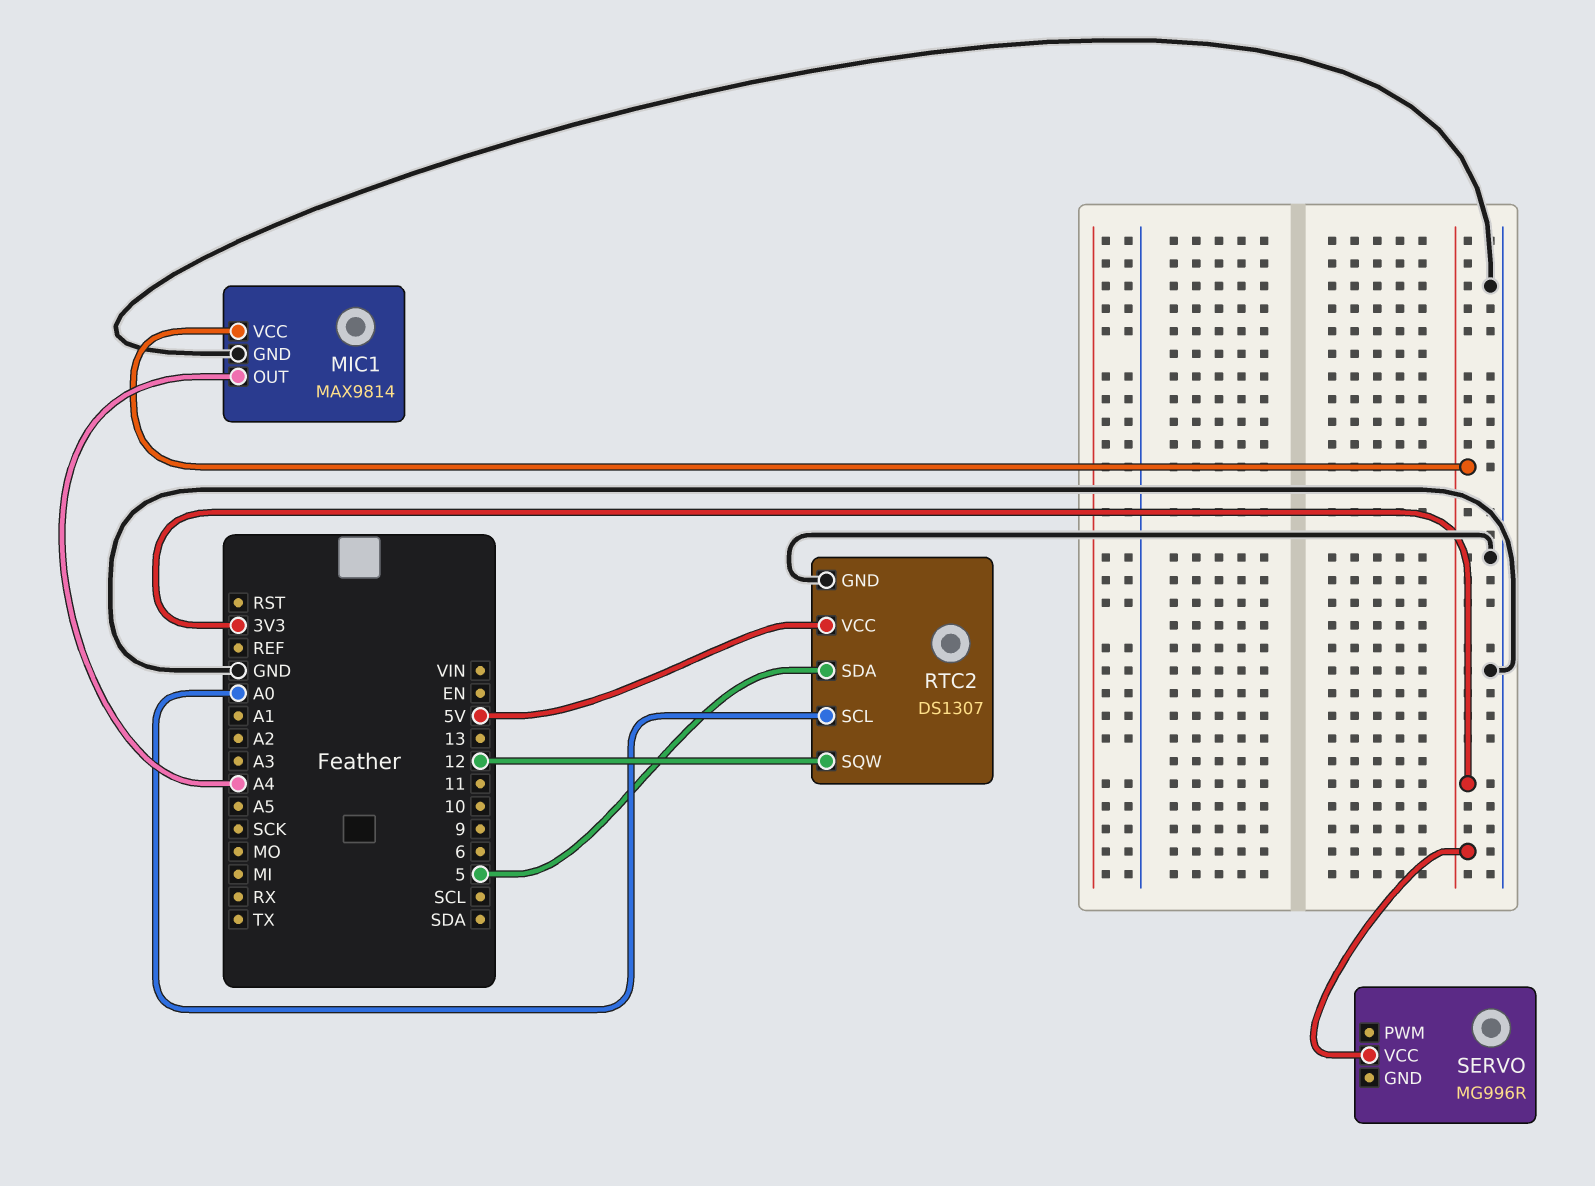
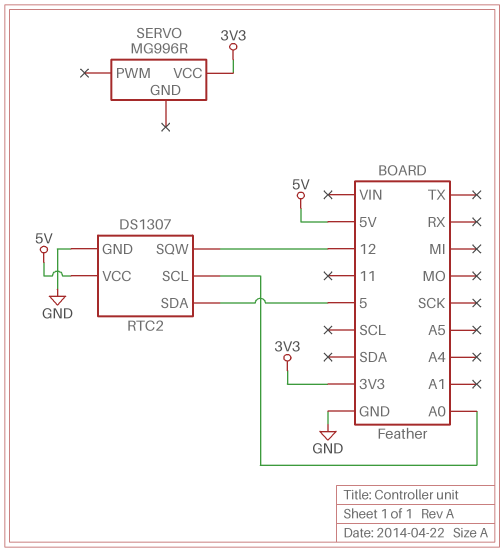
MIC1: MAX9814 -> none
MIC1 pin GND: GND -> none
MIC1 pin OUT: A4 -> none
MIC1 pin VCC: 3V3 -> none

